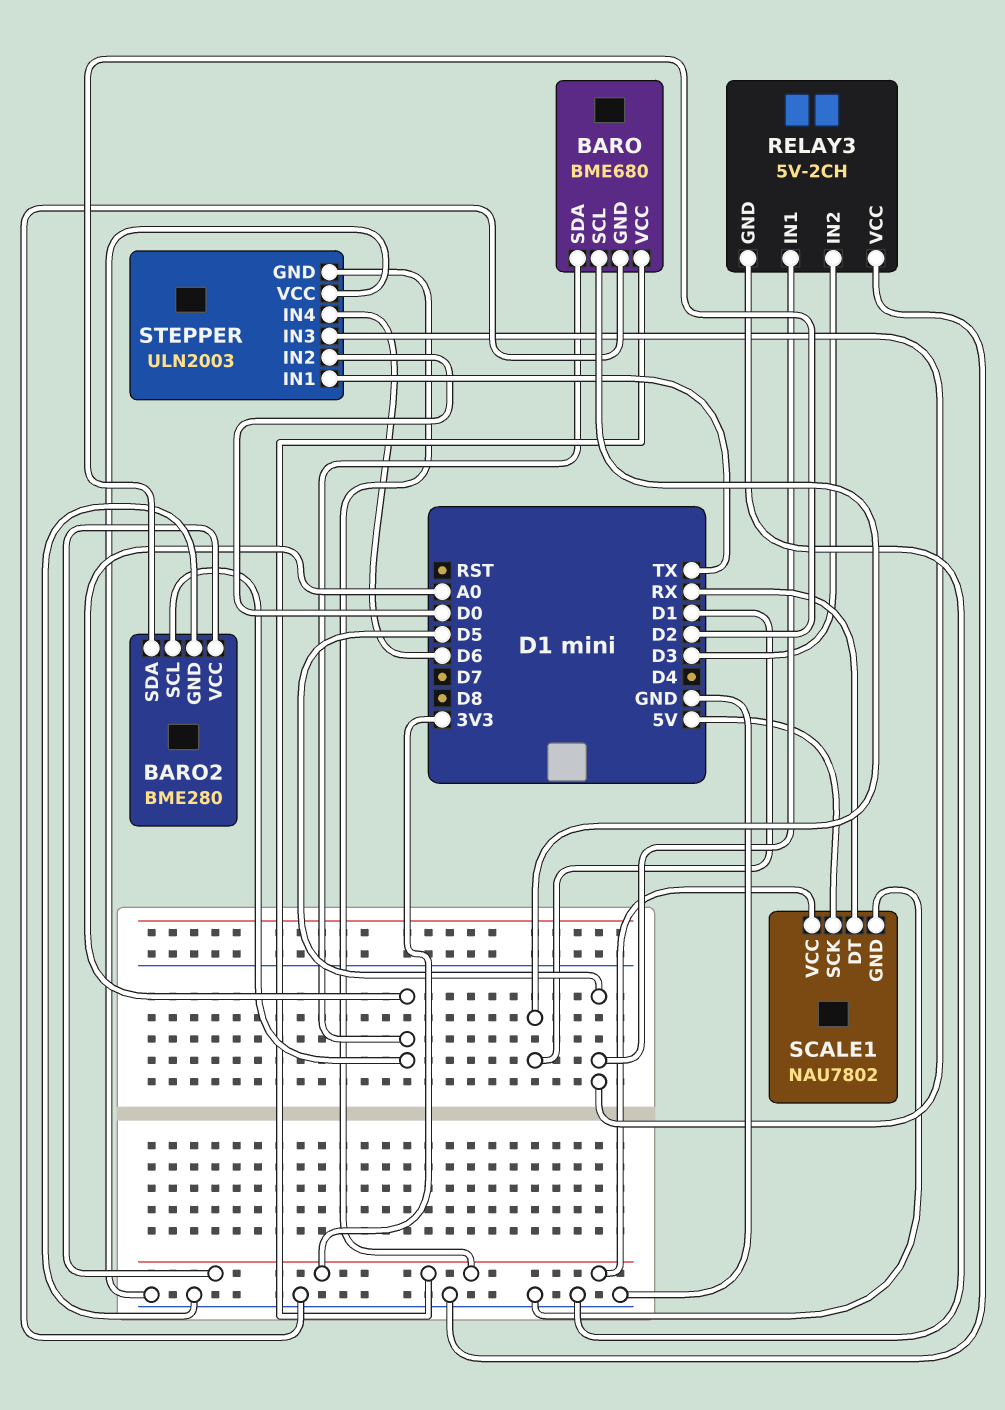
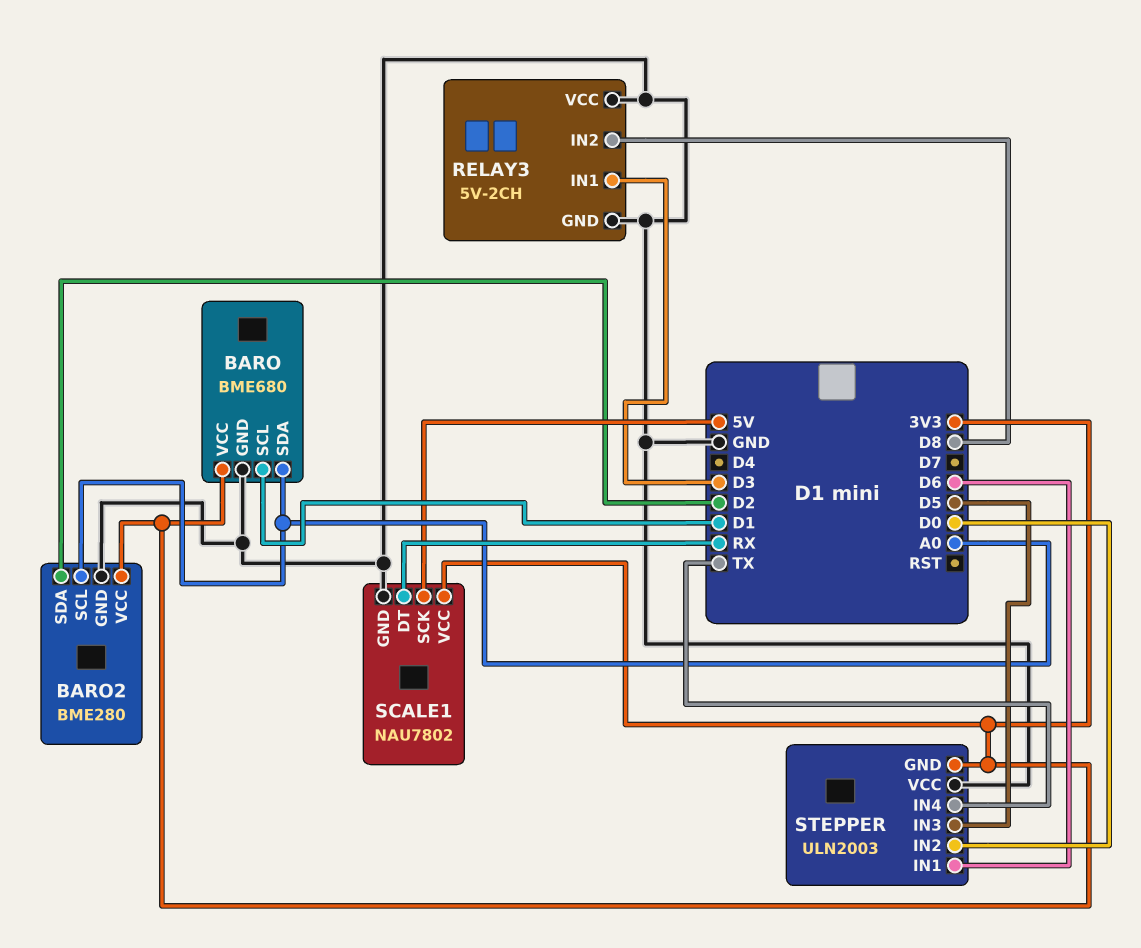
RELAY3 pin IN1: D5 -> D3
RELAY3 pin IN2: D3 -> D8
STEPPER pin IN1: TX -> D6
STEPPER pin IN4: D6 -> TX

